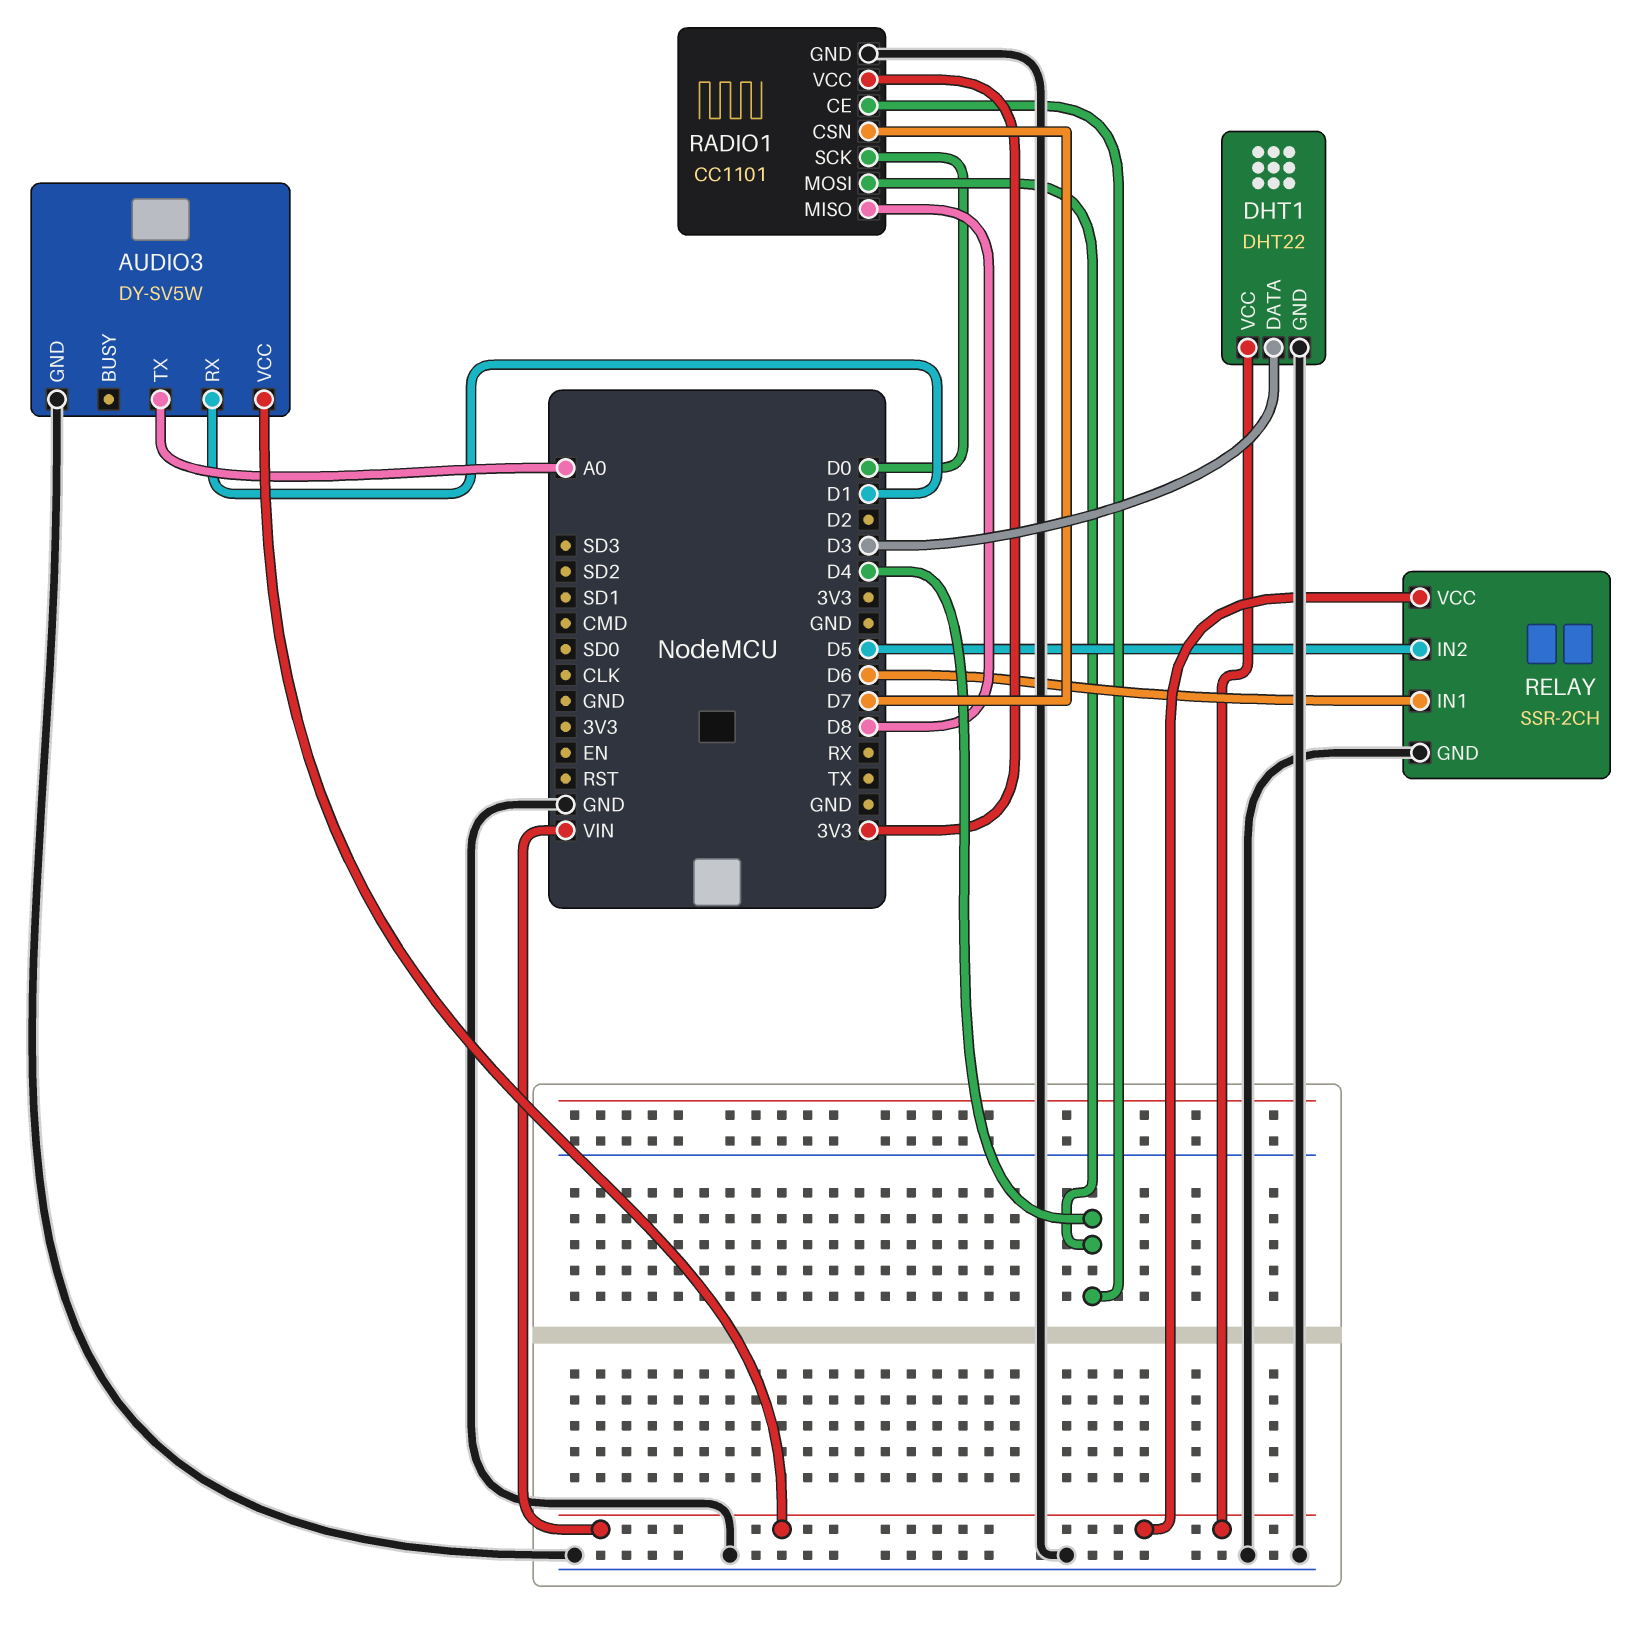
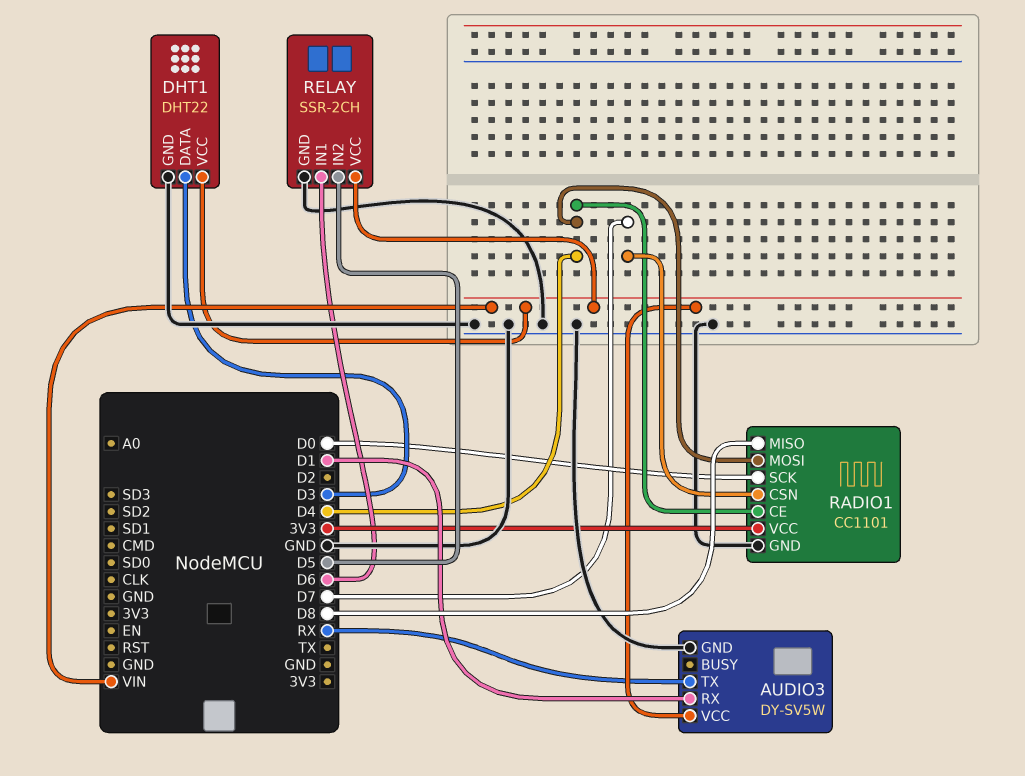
AUDIO3 pin TX: A0 -> RX

